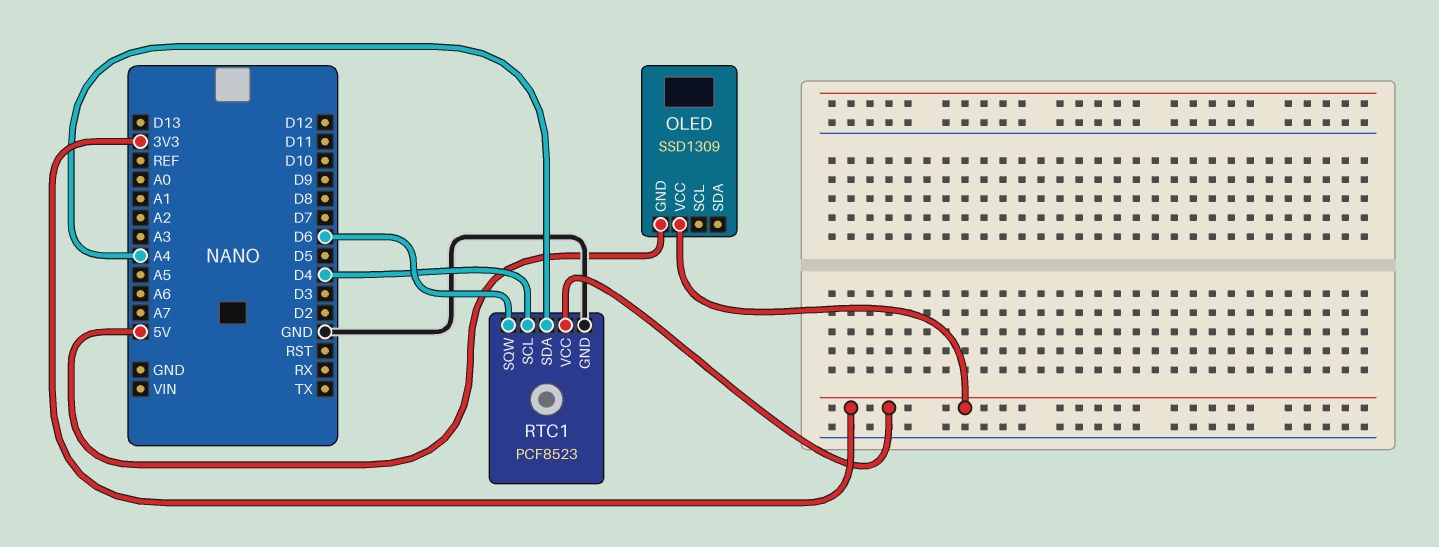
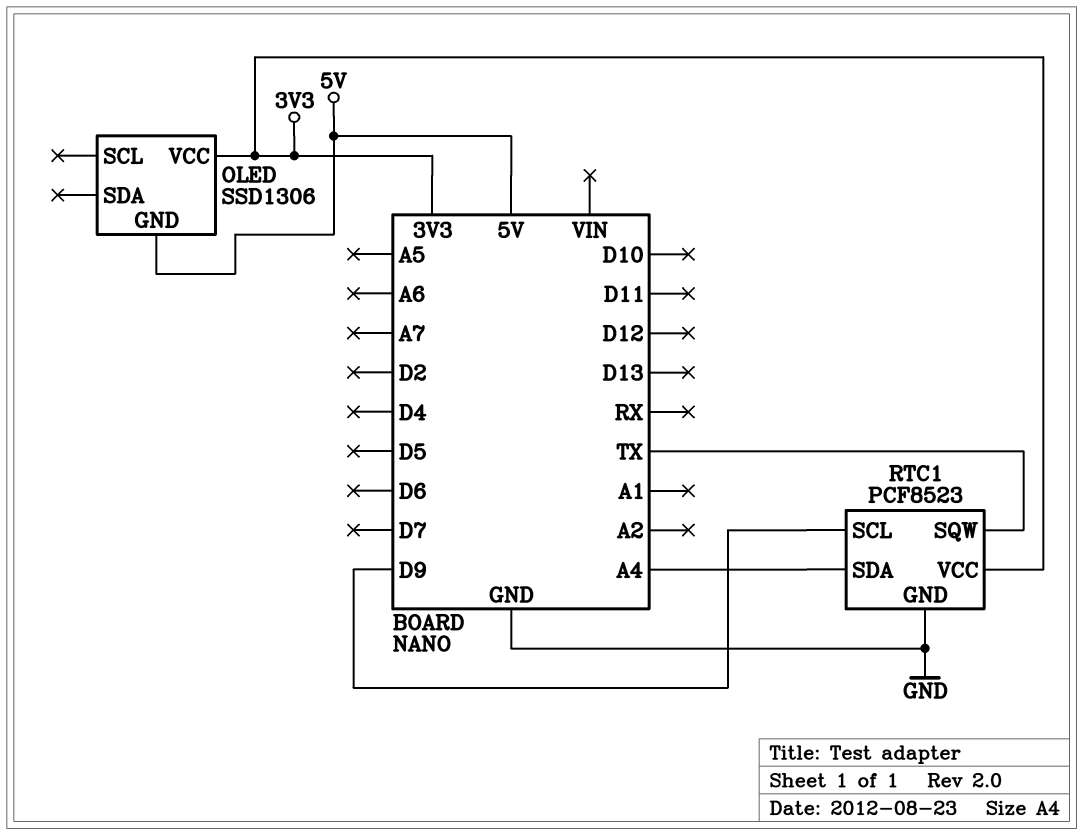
OLED: SSD1309 -> SSD1306
RTC1 pin SCL: D4 -> D9
RTC1 pin SQW: D6 -> TX

